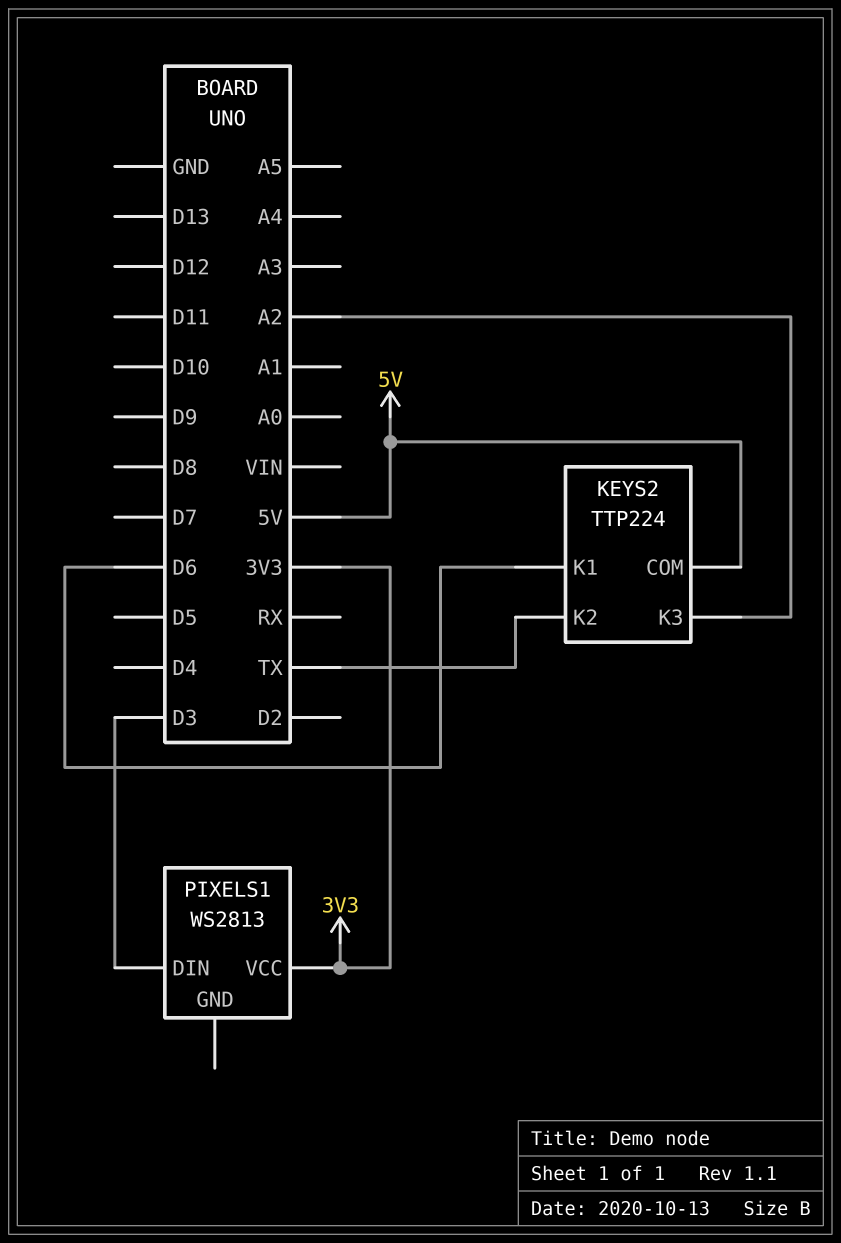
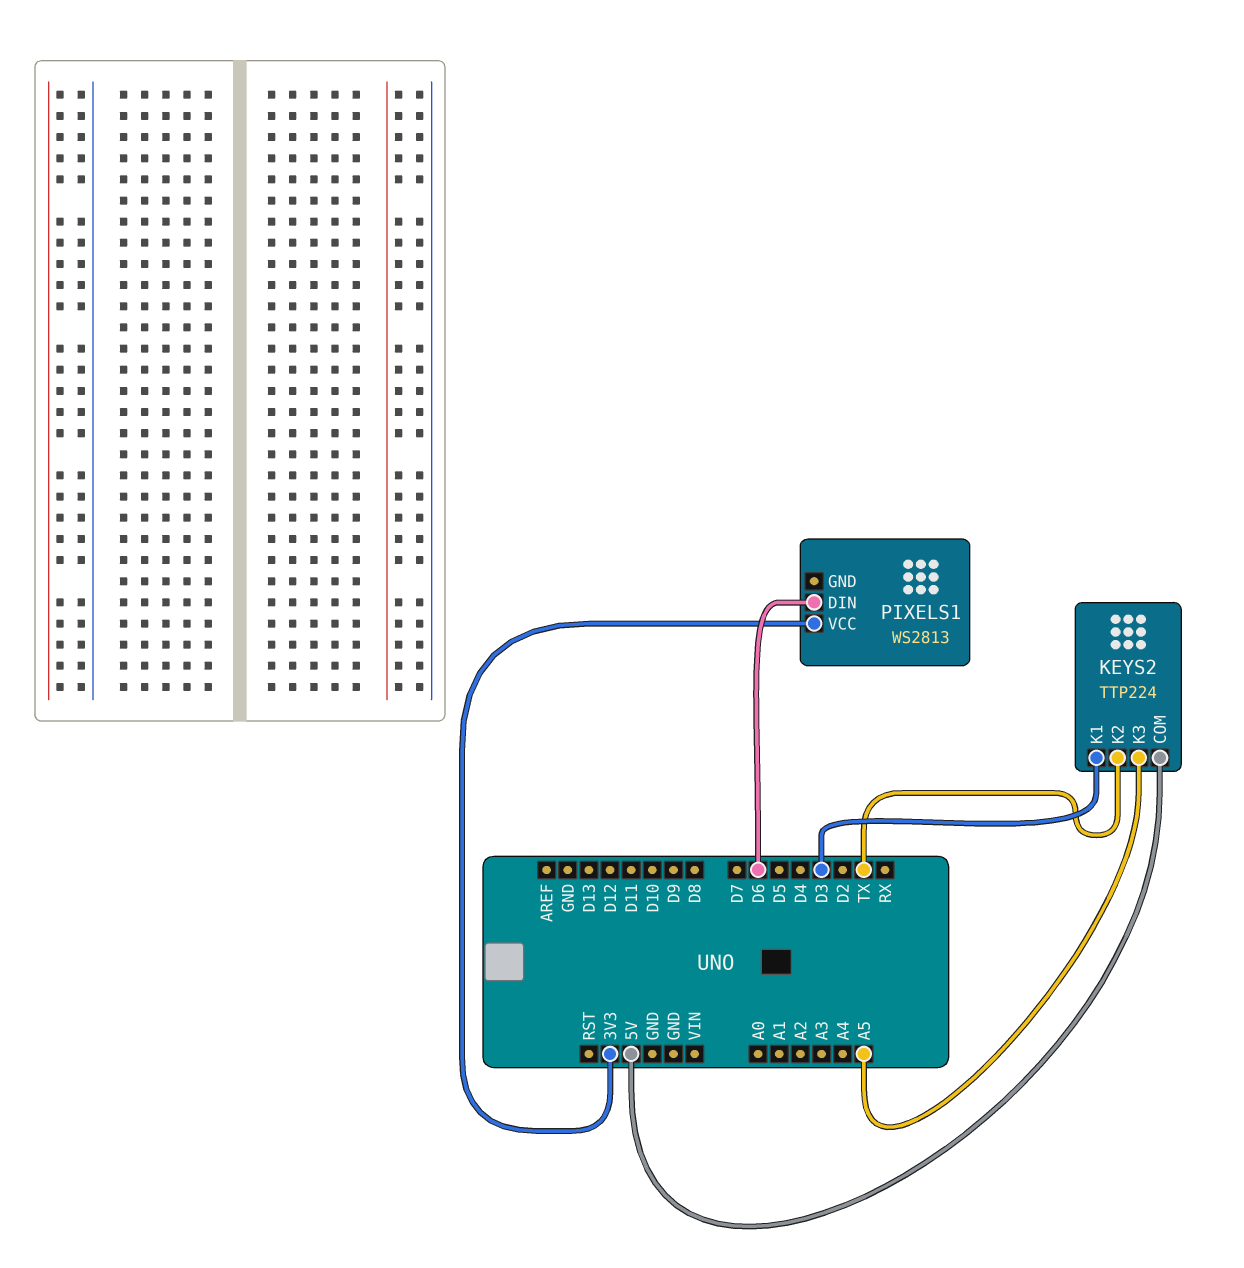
KEYS2 pin K1: D6 -> D3
KEYS2 pin K3: A2 -> A5
PIXELS1 pin DIN: D3 -> D6

